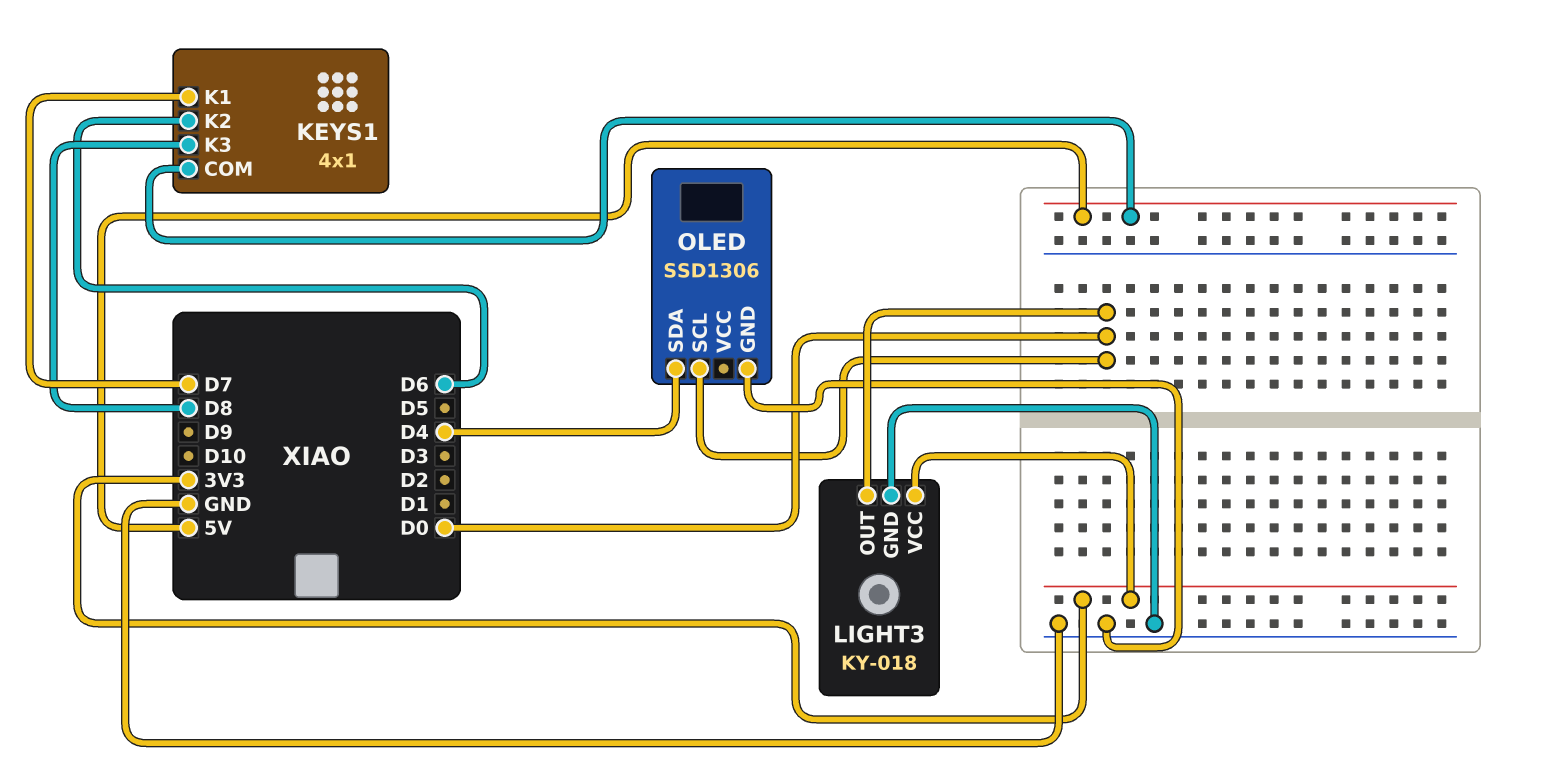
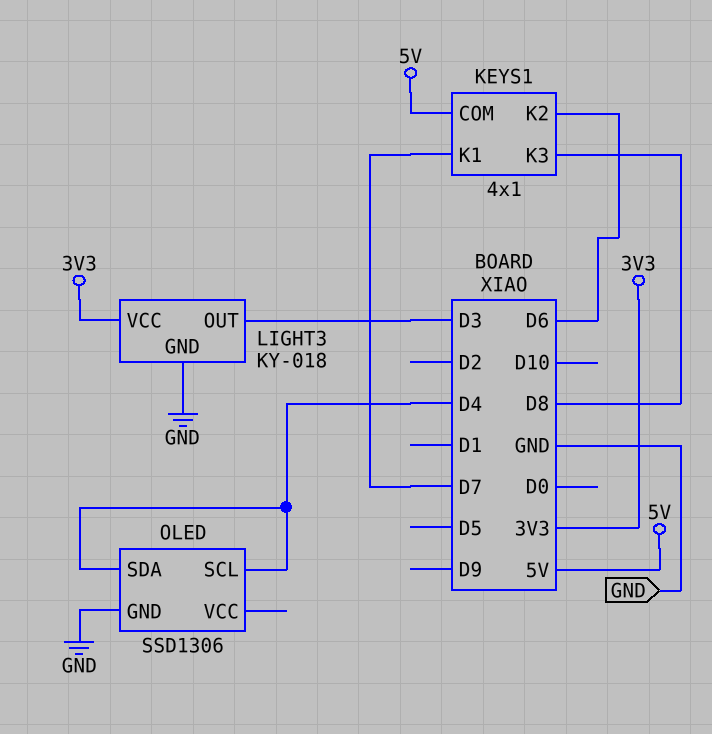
LIGHT3 pin OUT: D0 -> D3
OLED pin SCL: D0 -> D4

